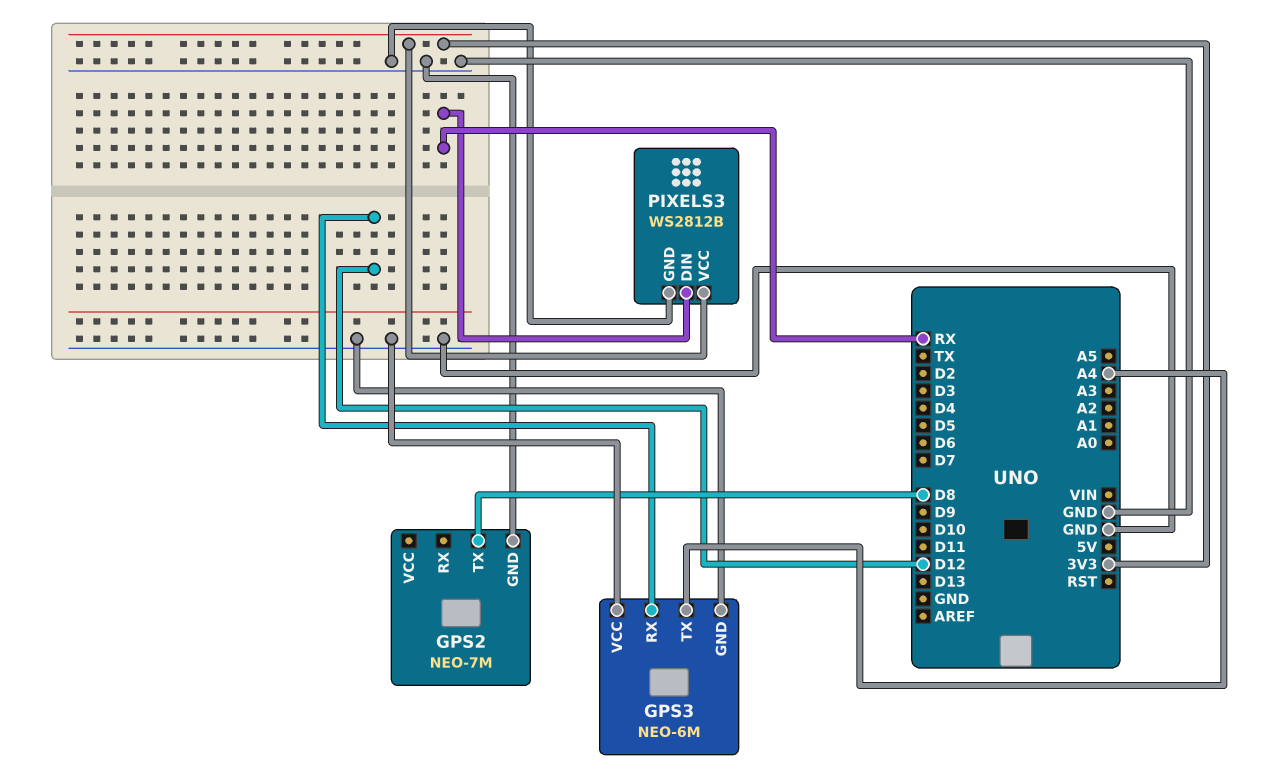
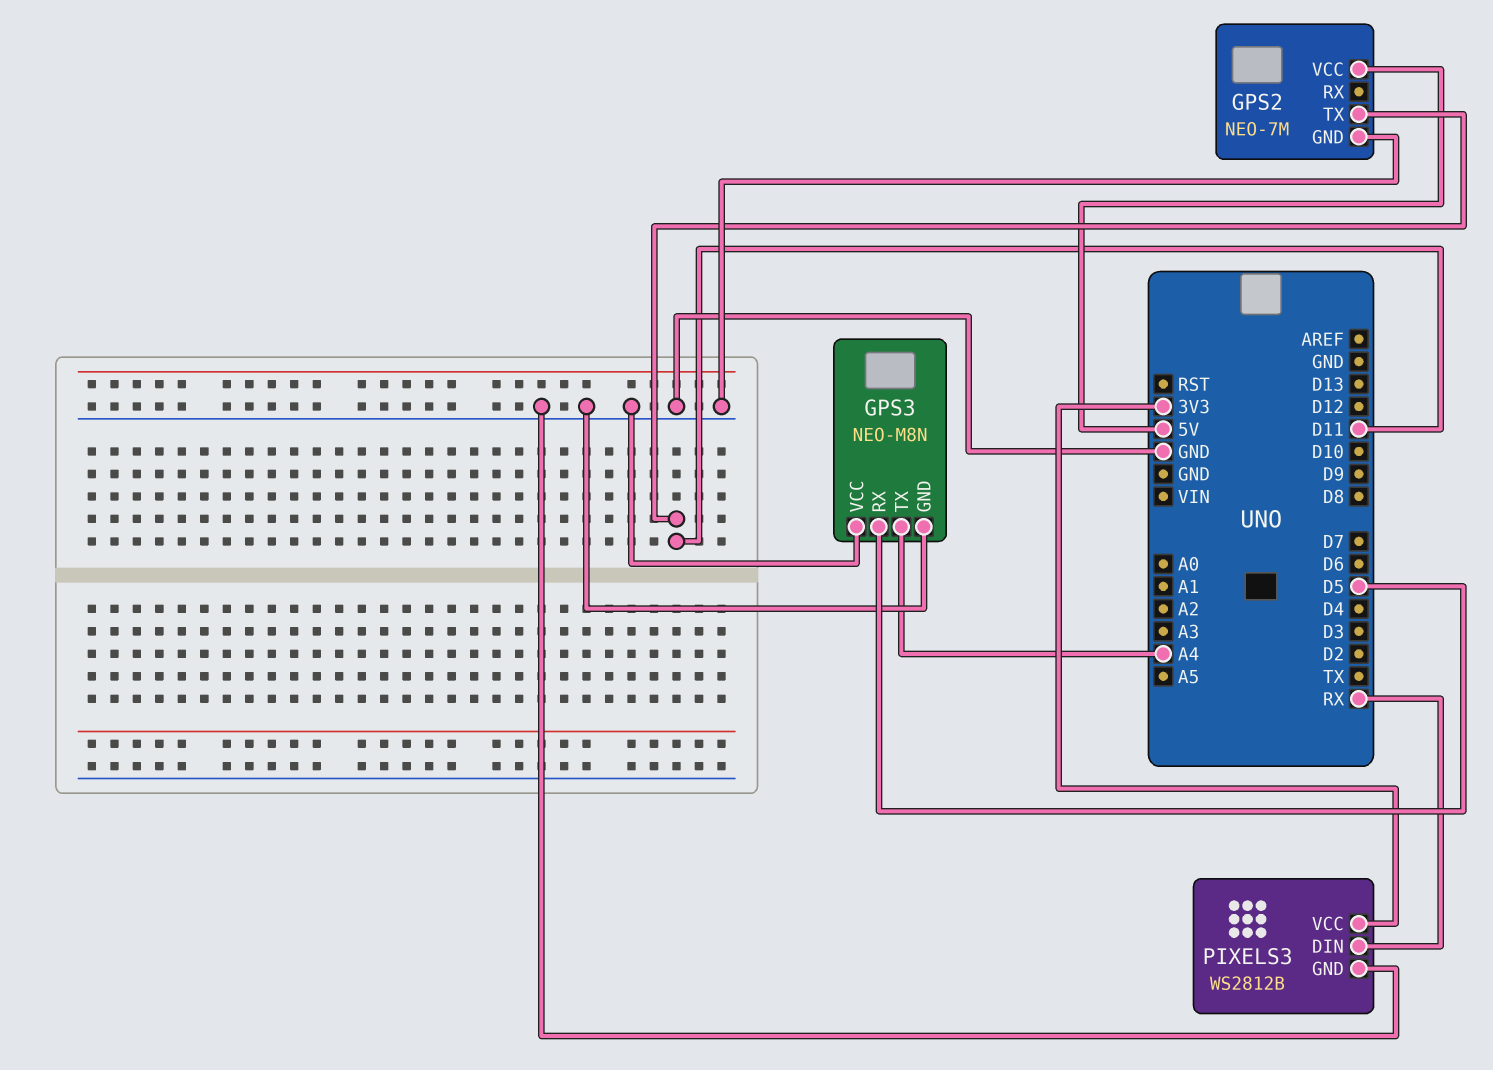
GPS2 pin TX: D8 -> D11
GPS2 pin VCC: none -> 5V
GPS3: NEO-6M -> NEO-M8N
GPS3 pin RX: D12 -> D5

